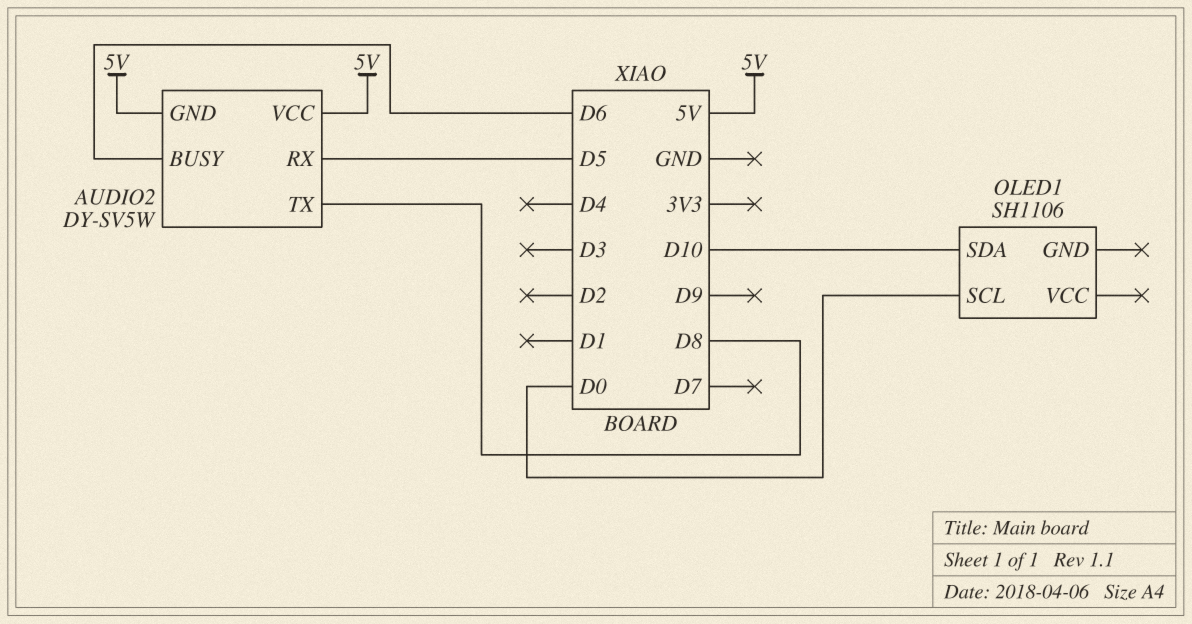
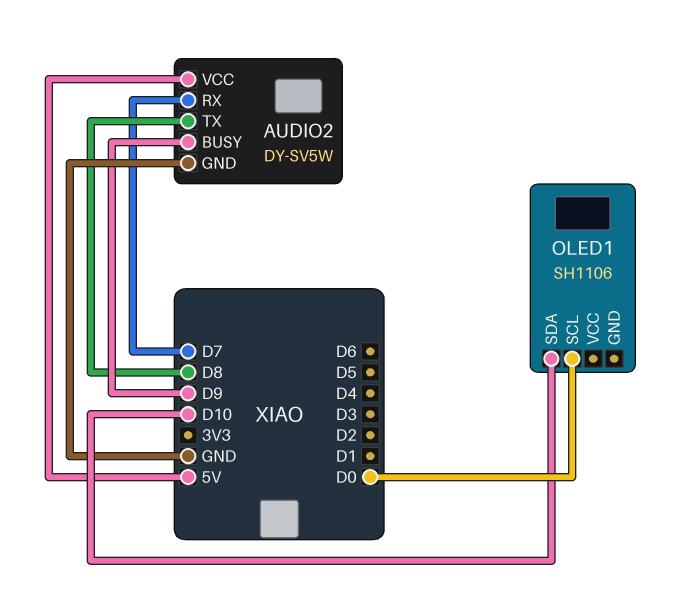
AUDIO2 pin BUSY: D6 -> D9
AUDIO2 pin GND: 5V -> GND
AUDIO2 pin RX: D5 -> D7

